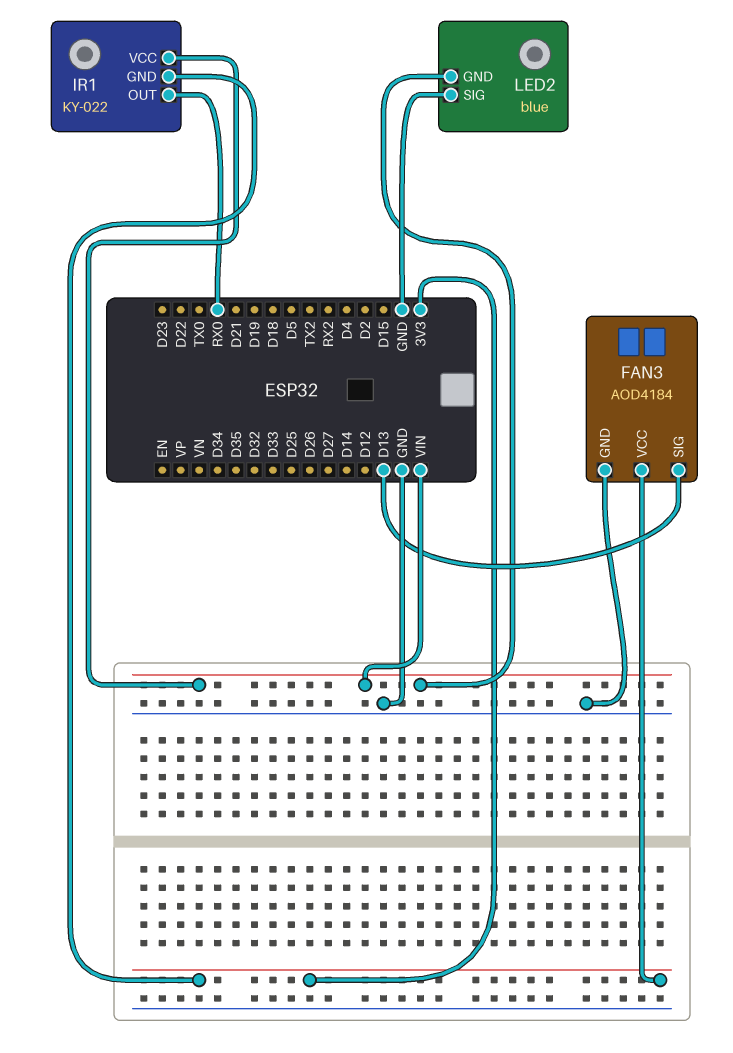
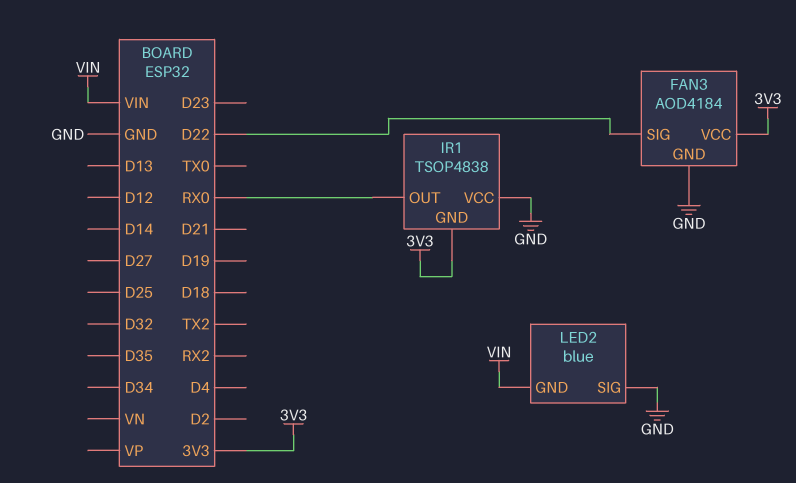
FAN3 pin SIG: D13 -> D22
IR1: KY-022 -> TSOP4838
IR1 pin VCC: VIN -> GND

